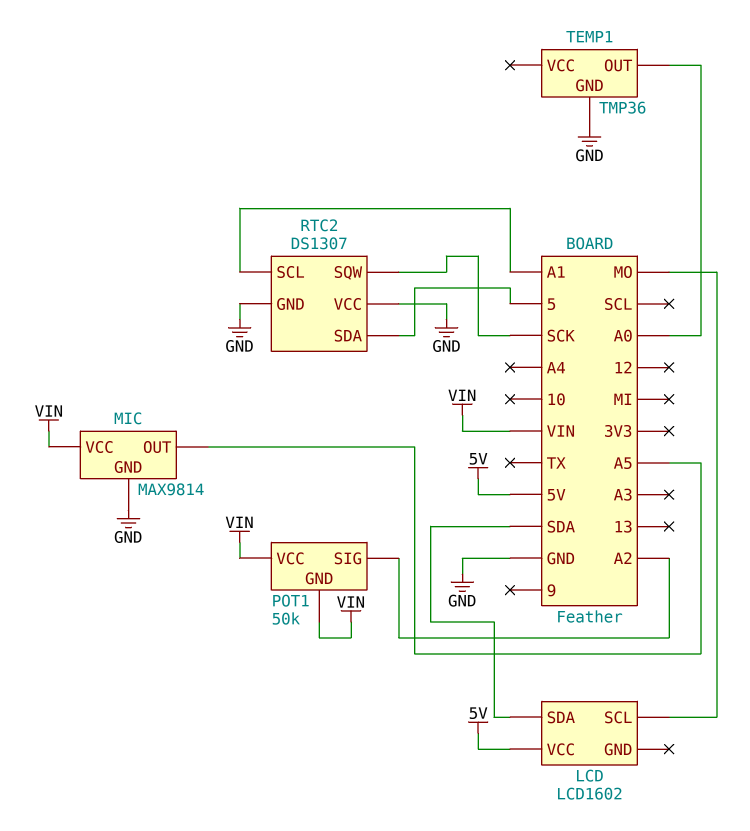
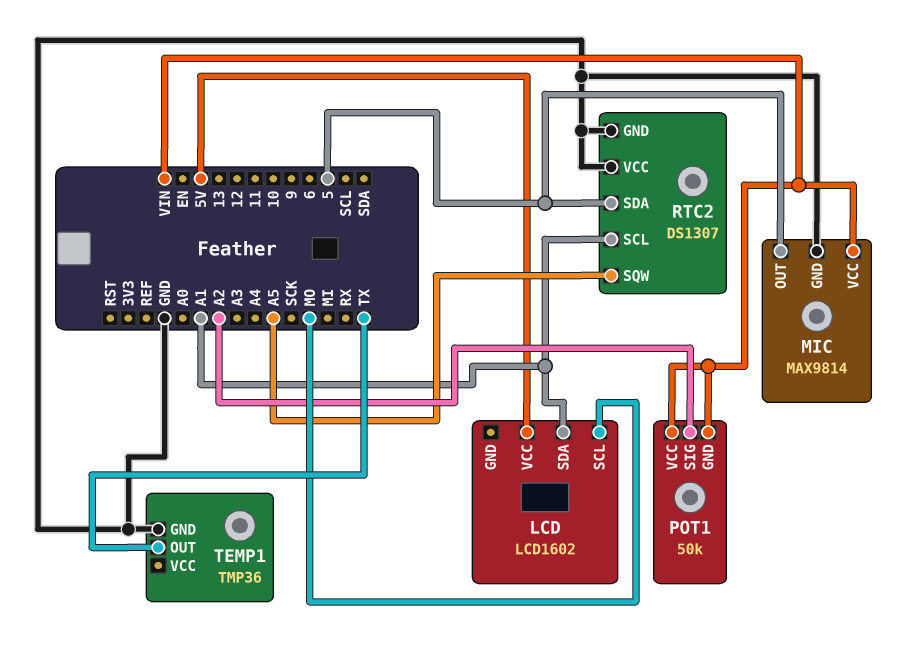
LCD pin SDA: SDA -> A1
MIC pin OUT: A5 -> 5
RTC2 pin SQW: SCK -> A5
TEMP1 pin OUT: A0 -> TX

